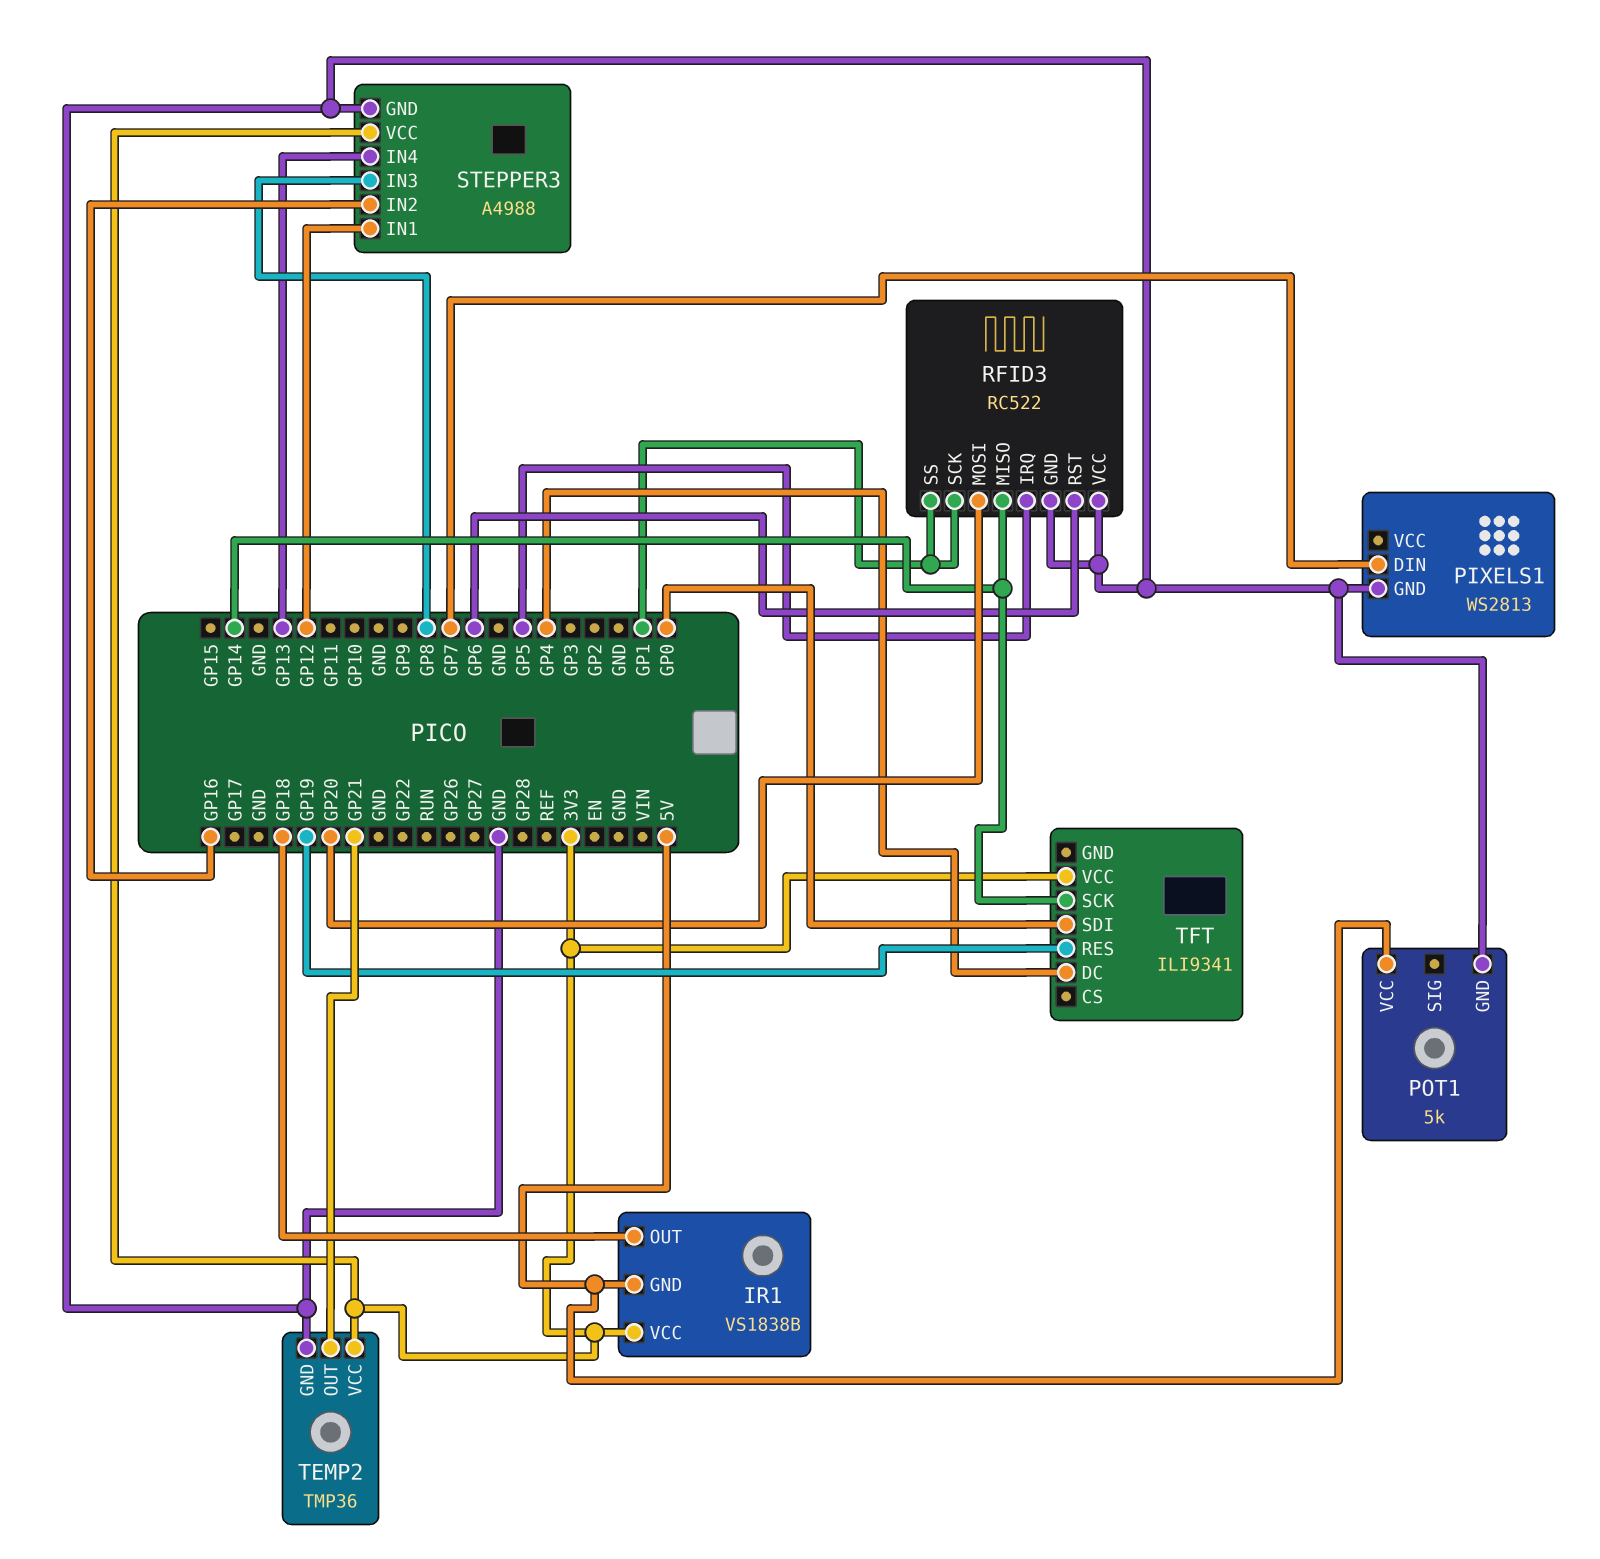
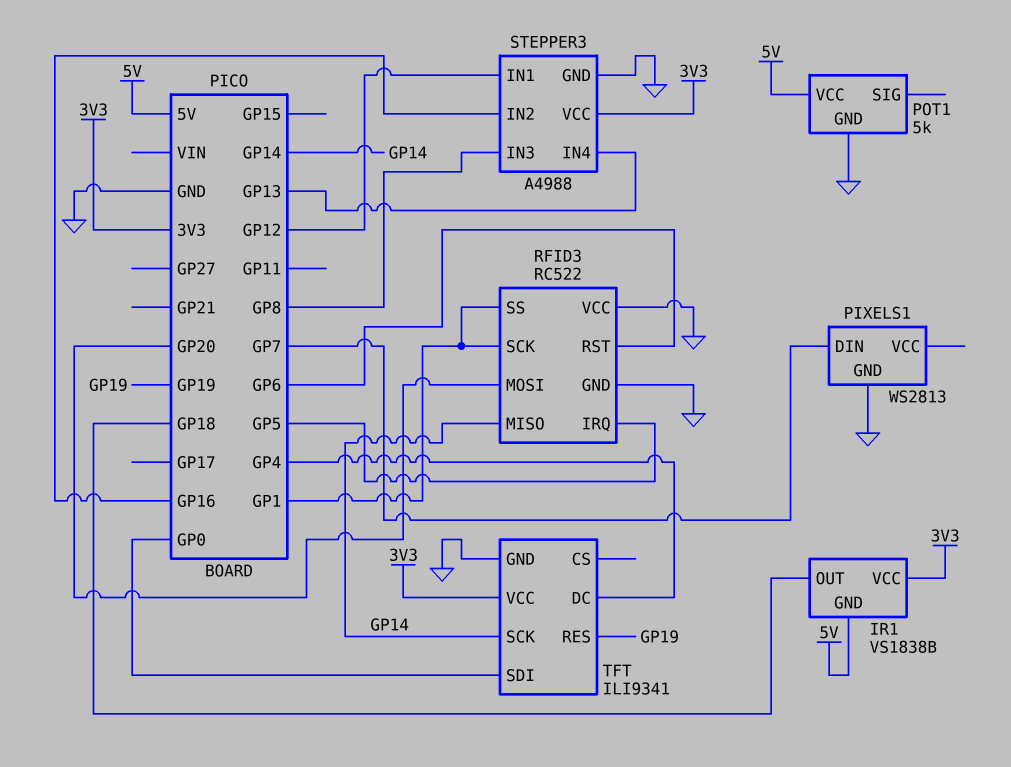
TEMP2: TMP36 -> none
TEMP2 pin GND: GND -> none
TEMP2 pin OUT: GP21 -> none
TEMP2 pin VCC: 3V3 -> none
TFT pin GND: none -> GND

